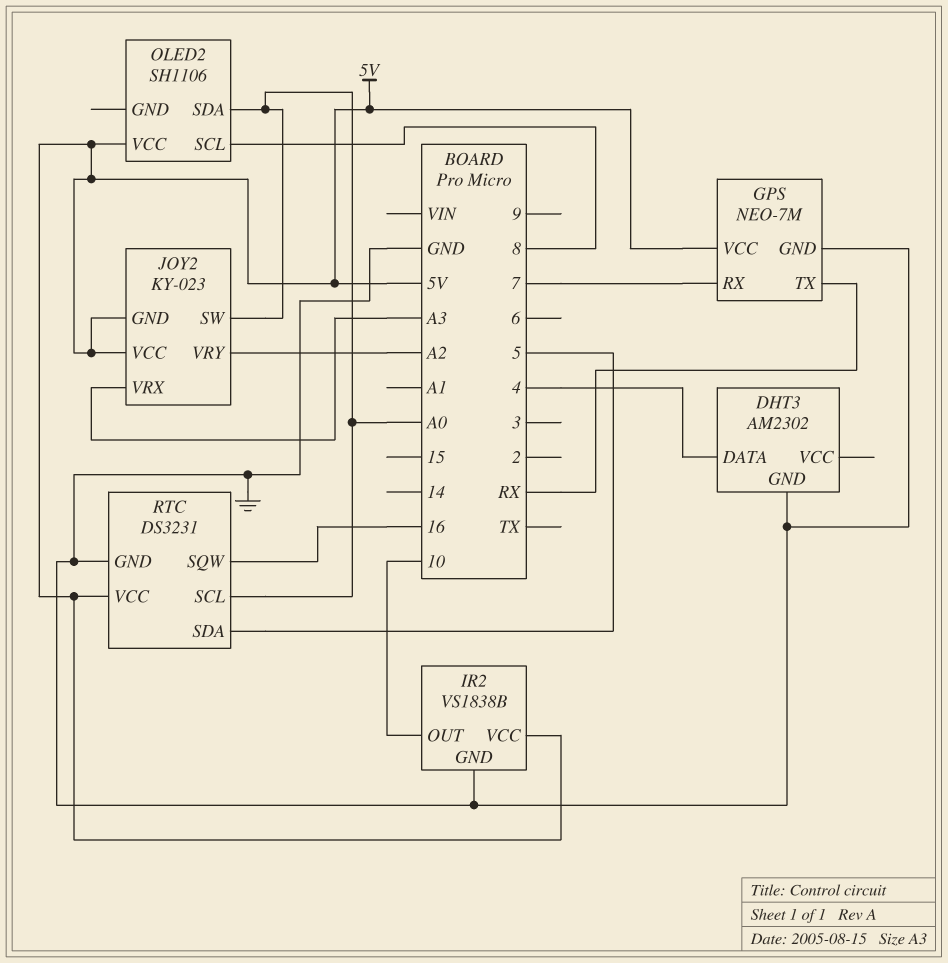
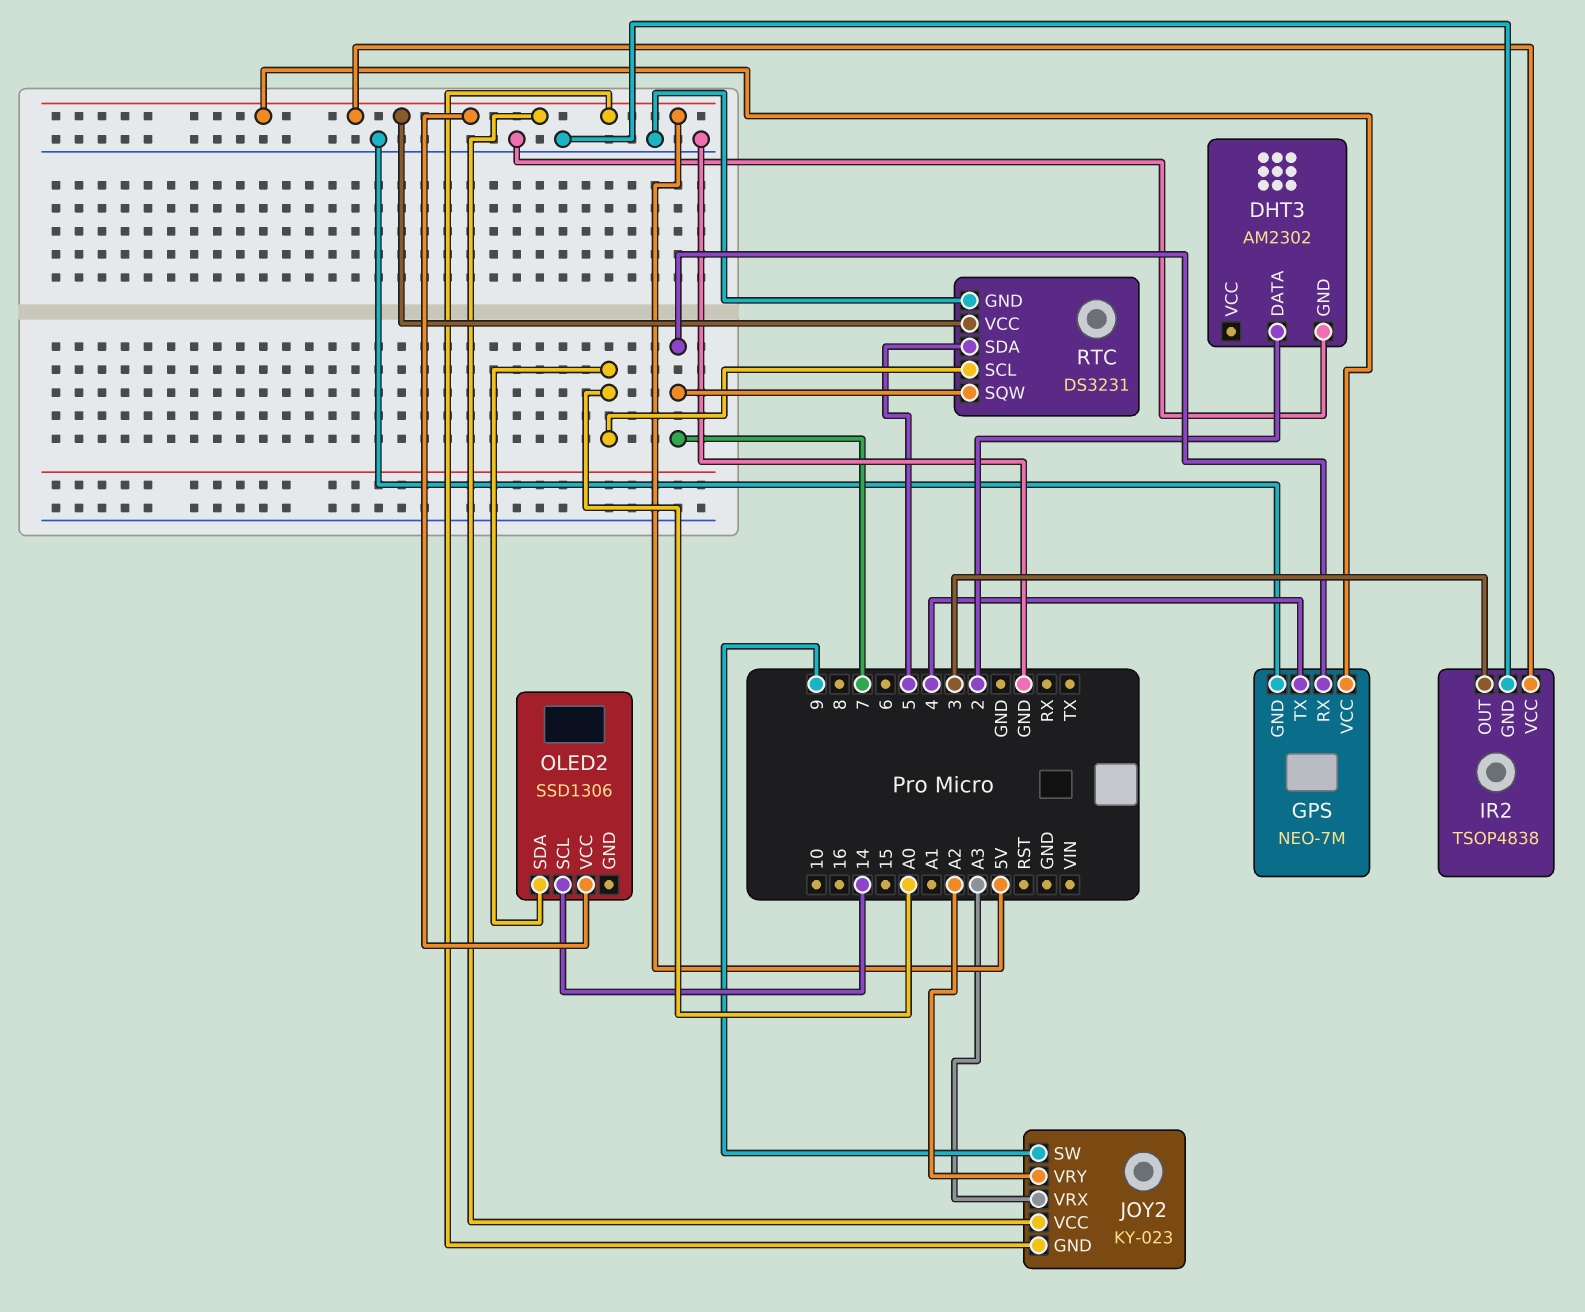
DHT3 pin DATA: 4 -> 2
GPS pin TX: RX -> 4
IR2: VS1838B -> TSOP4838
IR2 pin OUT: 10 -> 3
JOY2 pin SW: A0 -> 9
OLED2: SH1106 -> SSD1306
OLED2 pin SCL: 8 -> 14
RTC pin SQW: 16 -> 7

